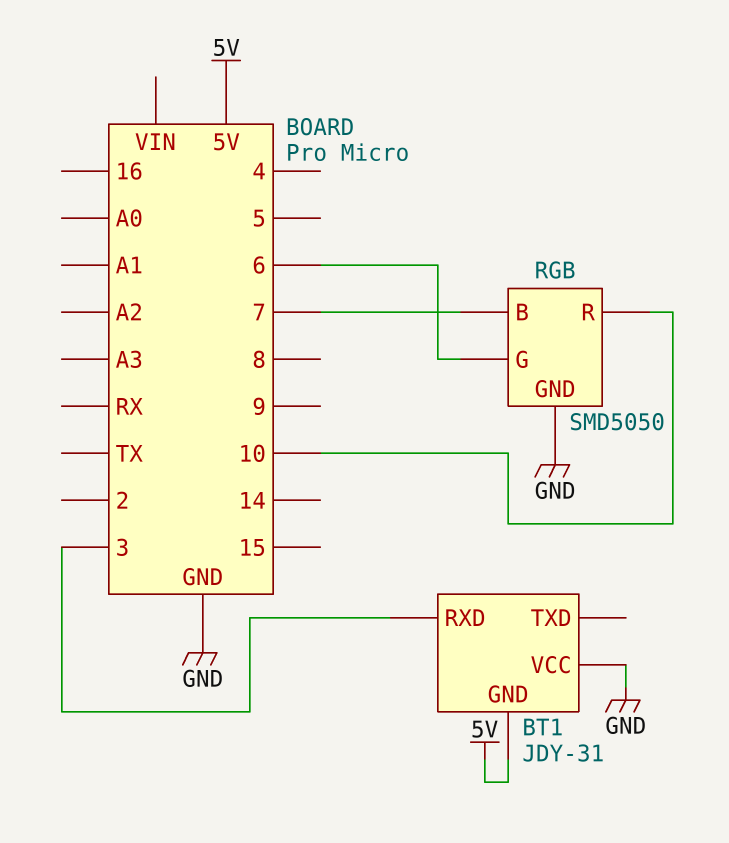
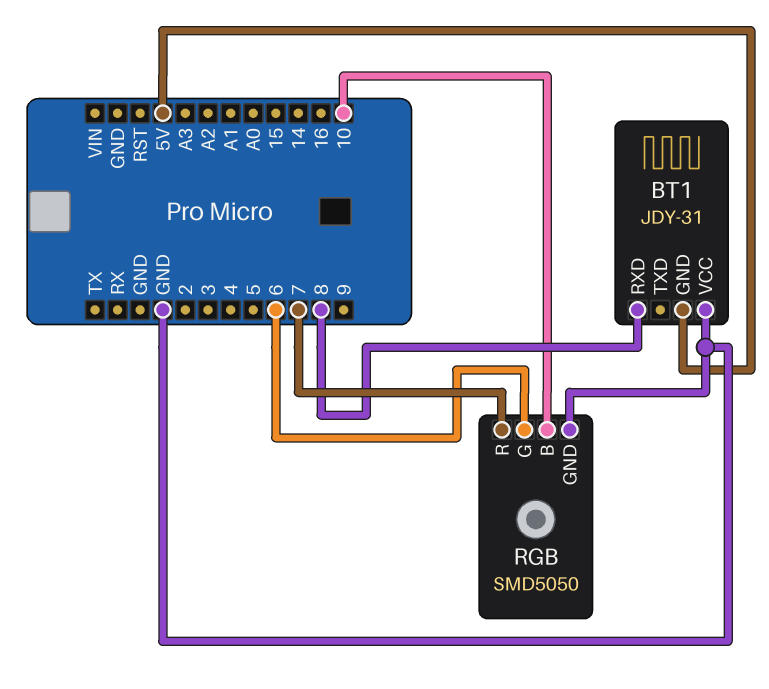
BT1 pin RXD: 3 -> 8
RGB pin B: 7 -> 10
RGB pin R: 10 -> 7

